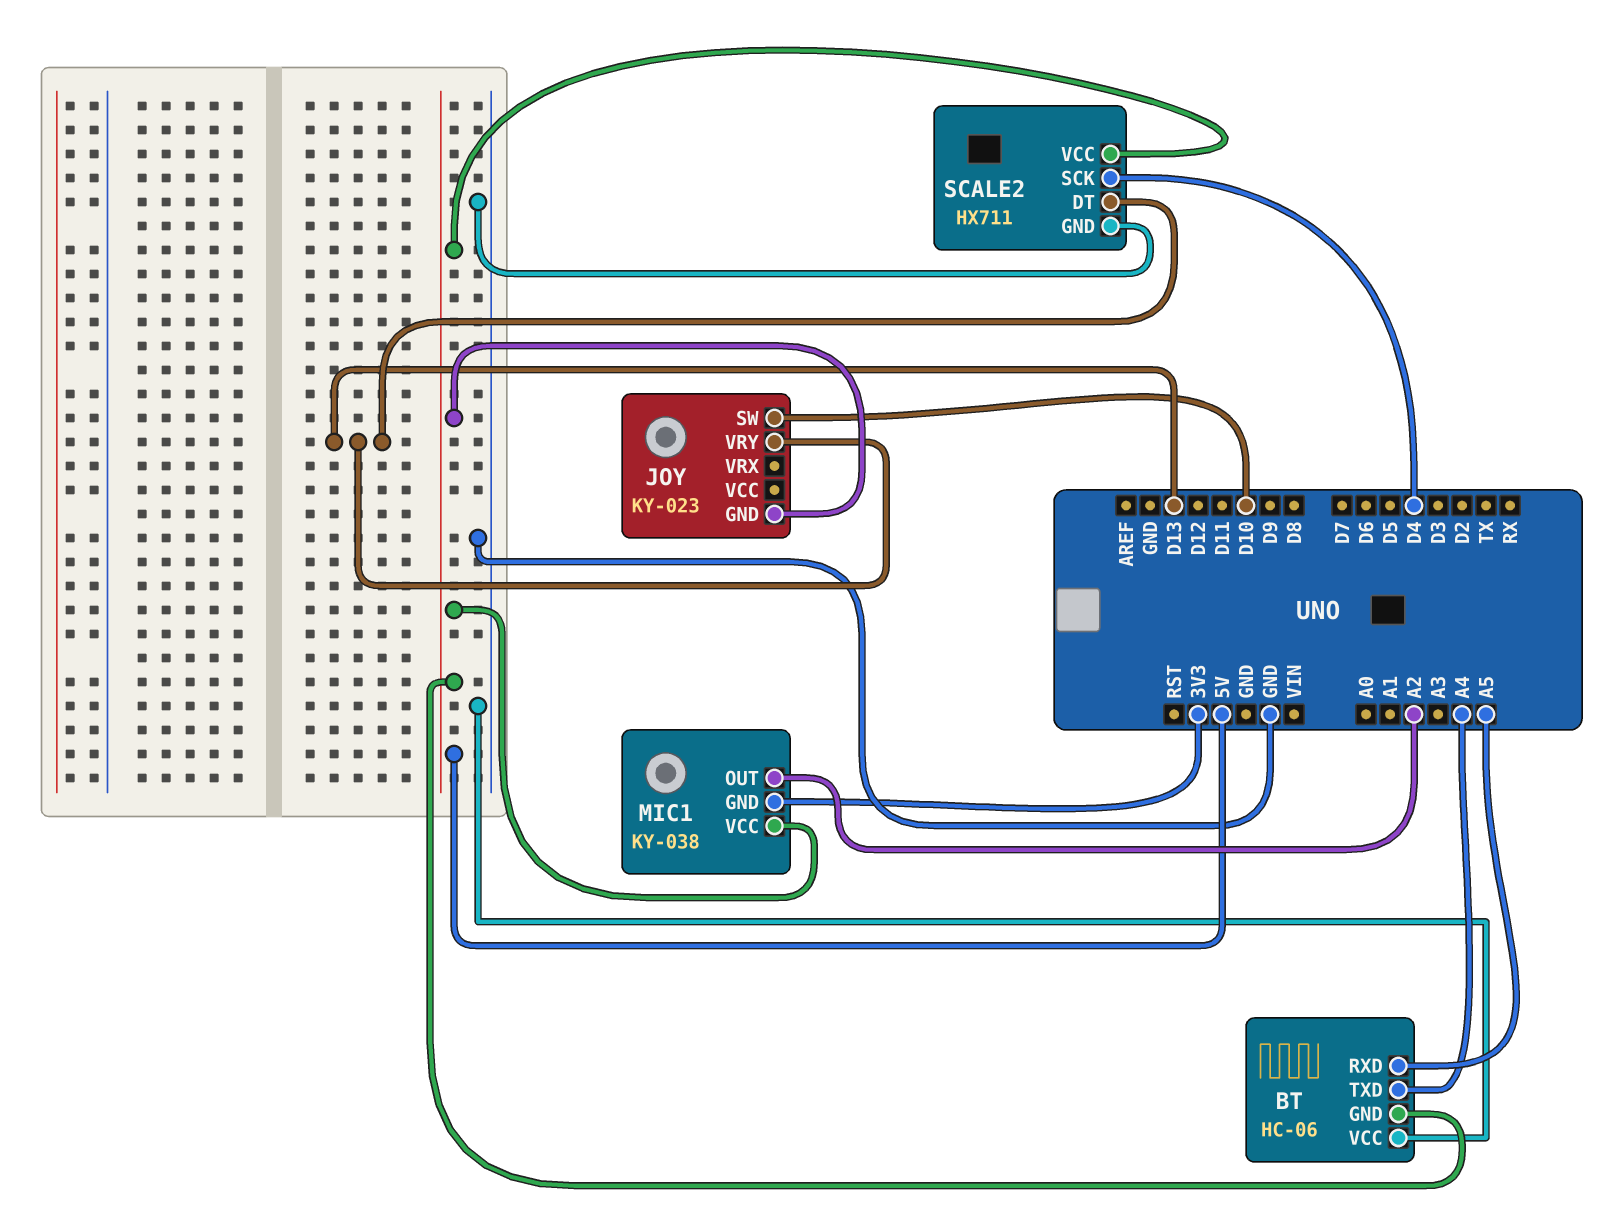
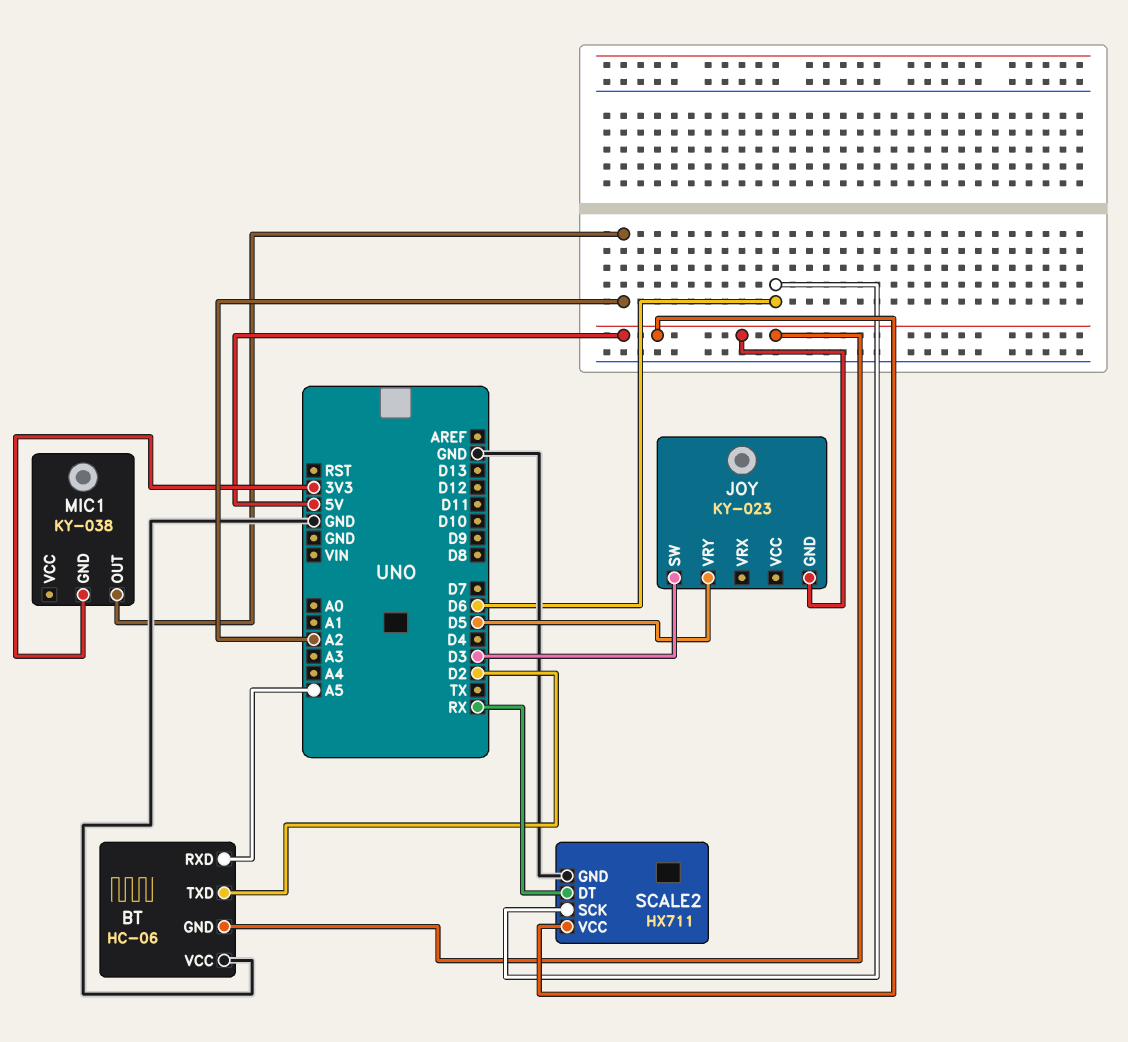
BT pin TXD: A4 -> D2
JOY pin SW: D10 -> D3
JOY pin VRY: D13 -> D5
MIC1 pin VCC: 5V -> none
SCALE2 pin DT: D13 -> RX
SCALE2 pin SCK: D4 -> D6

